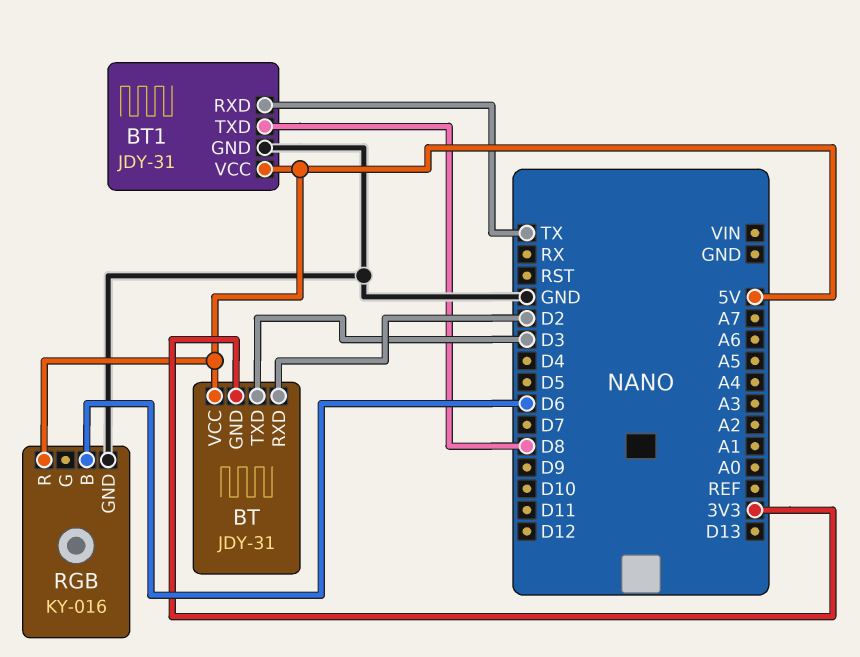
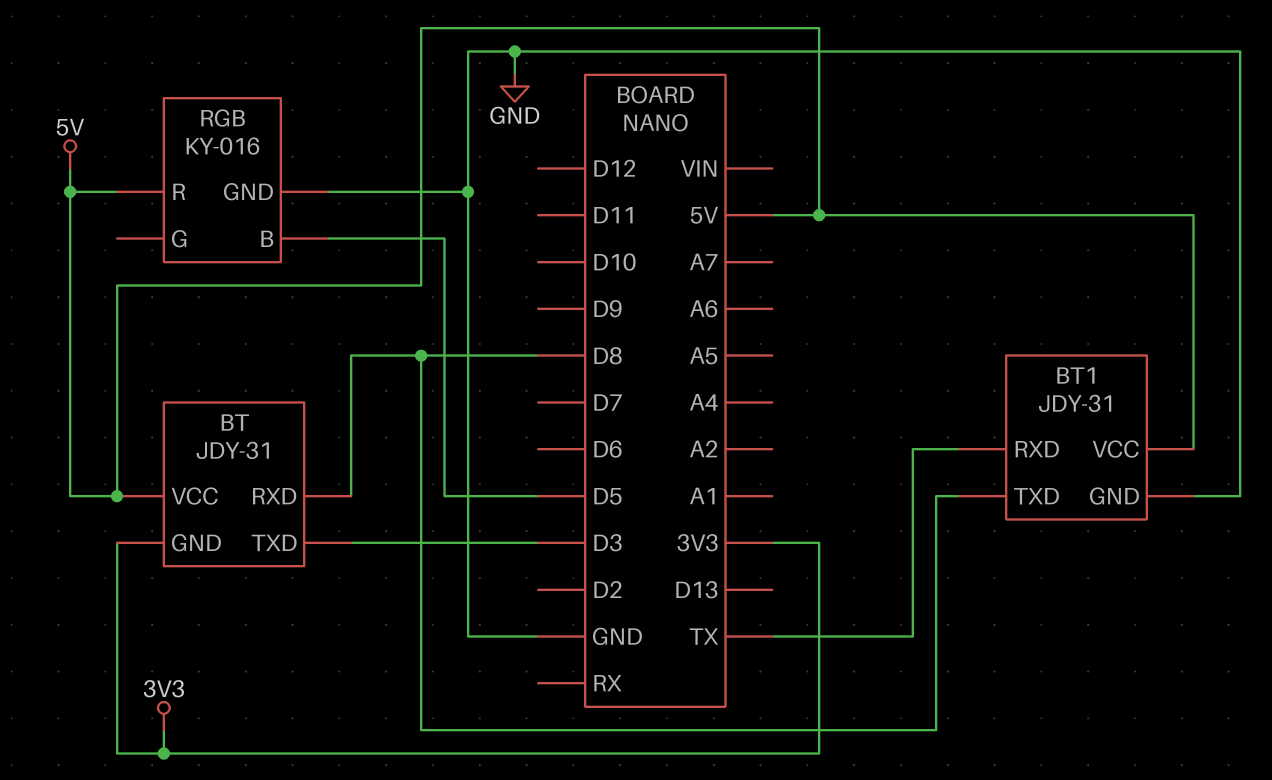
BT pin RXD: D2 -> D8
RGB pin B: D6 -> D5

